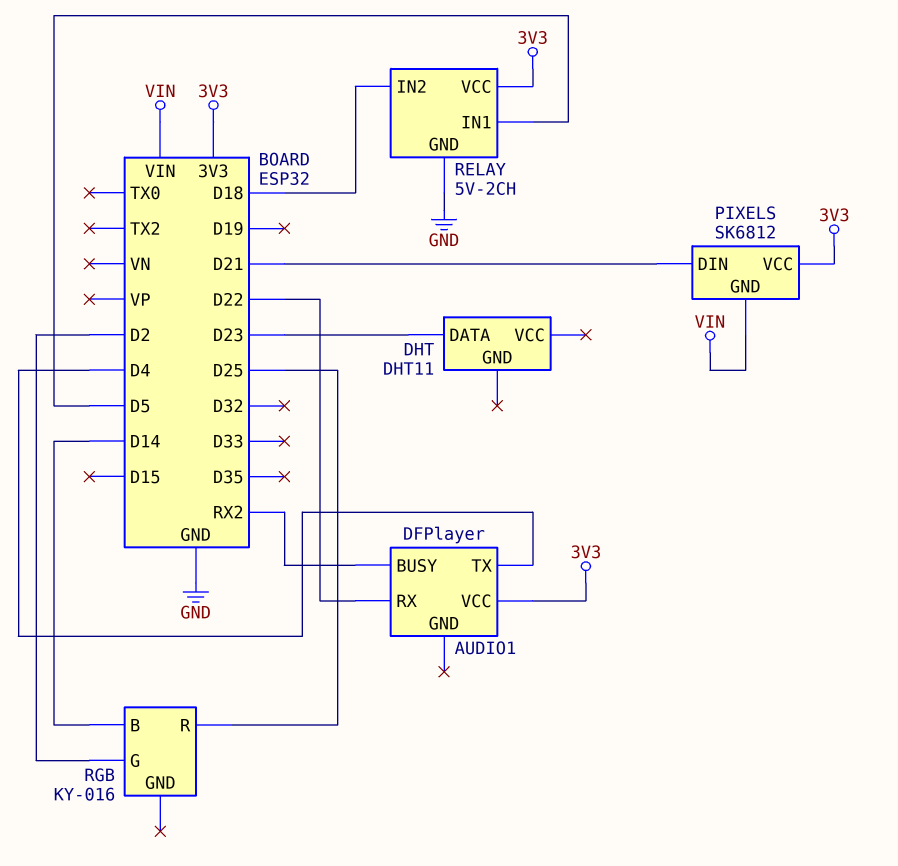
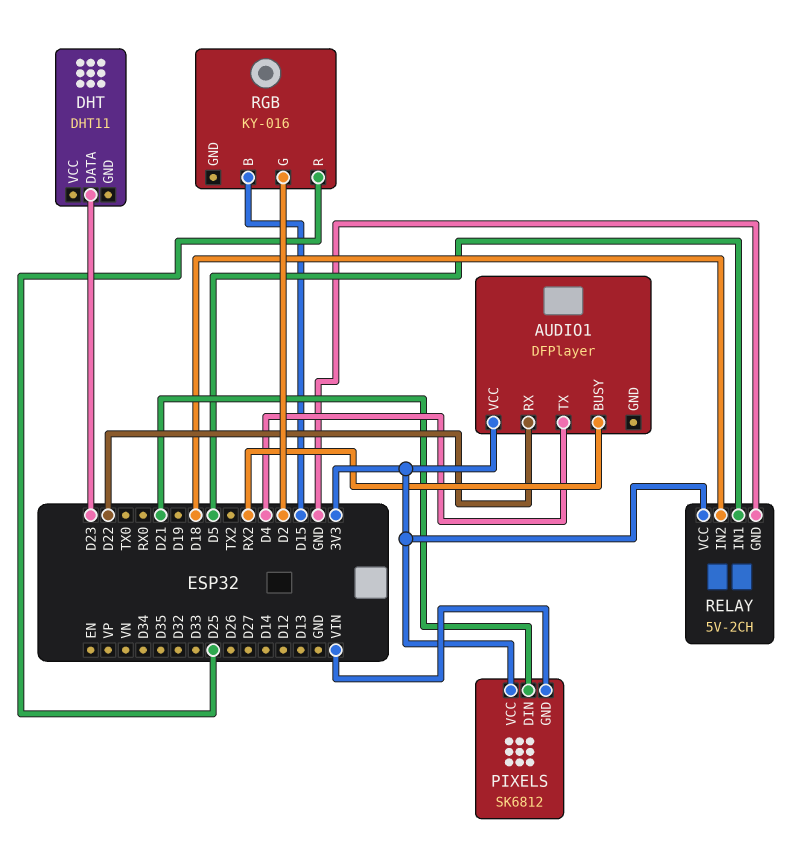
RGB pin B: D14 -> D15

